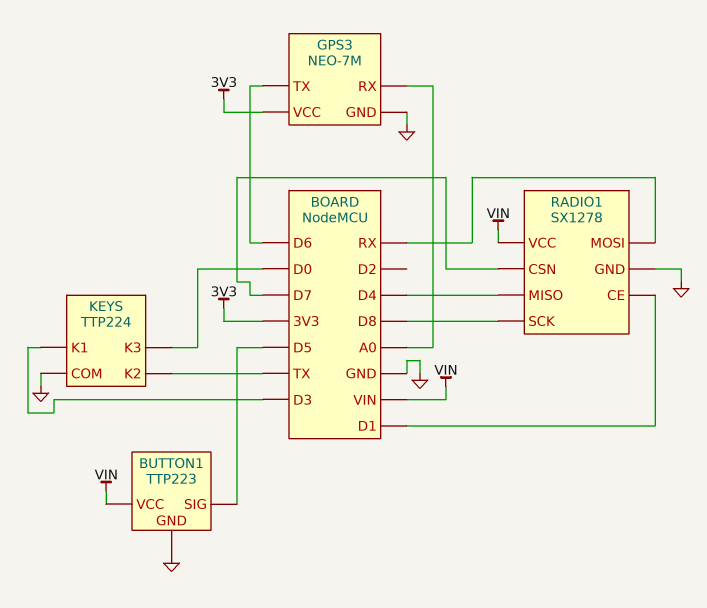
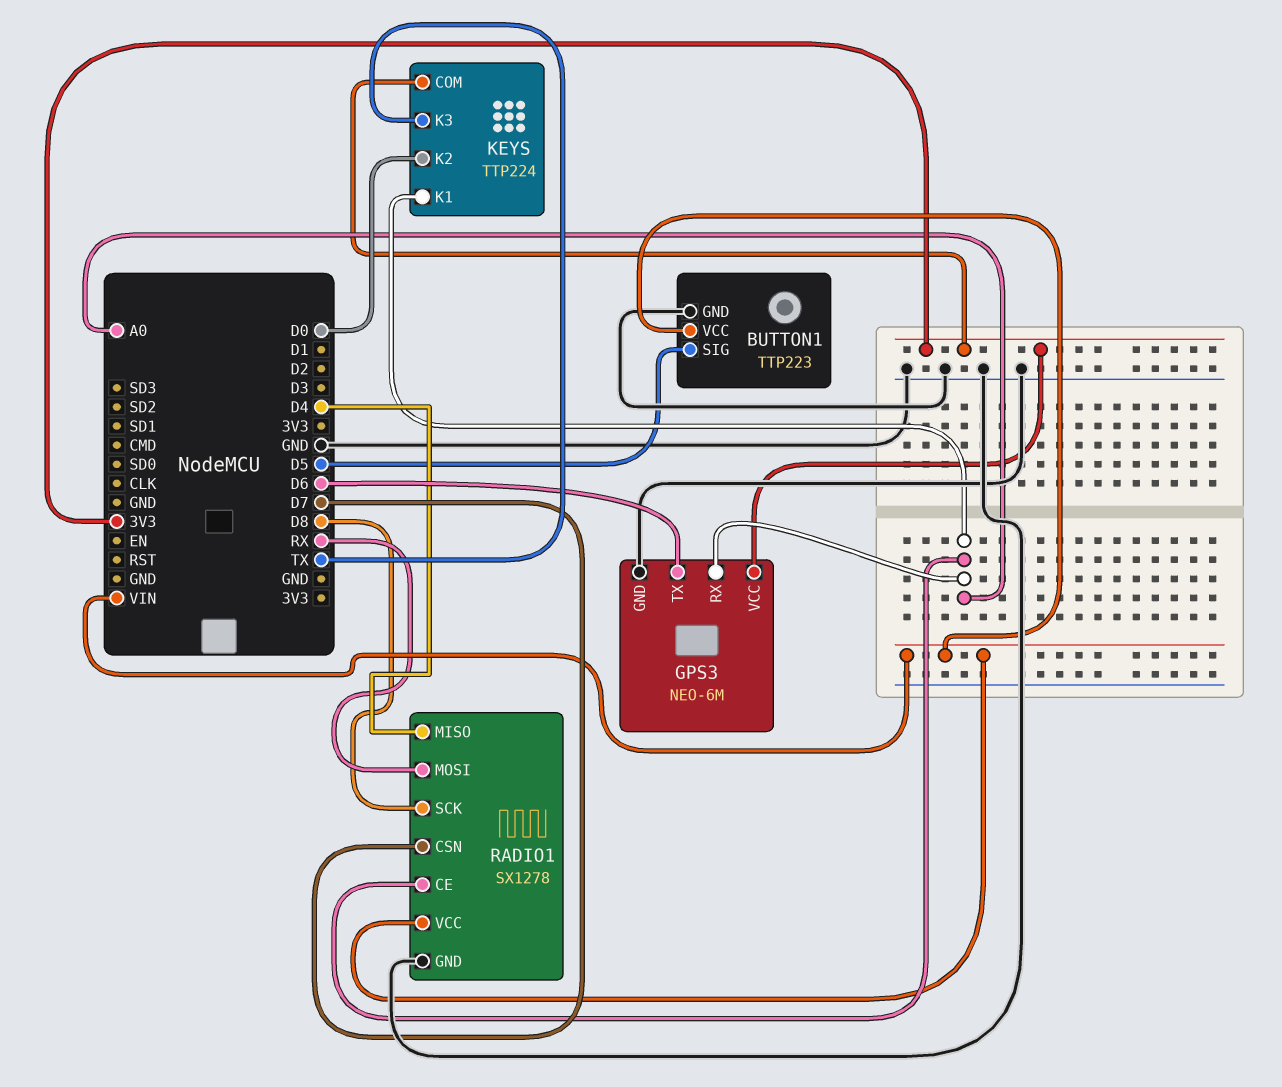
GPS3: NEO-7M -> NEO-6M
KEYS pin COM: GND -> 3V3
KEYS pin K1: D3 -> A0
KEYS pin K2: TX -> D0
KEYS pin K3: D0 -> TX
RADIO1 pin CE: D1 -> A0

